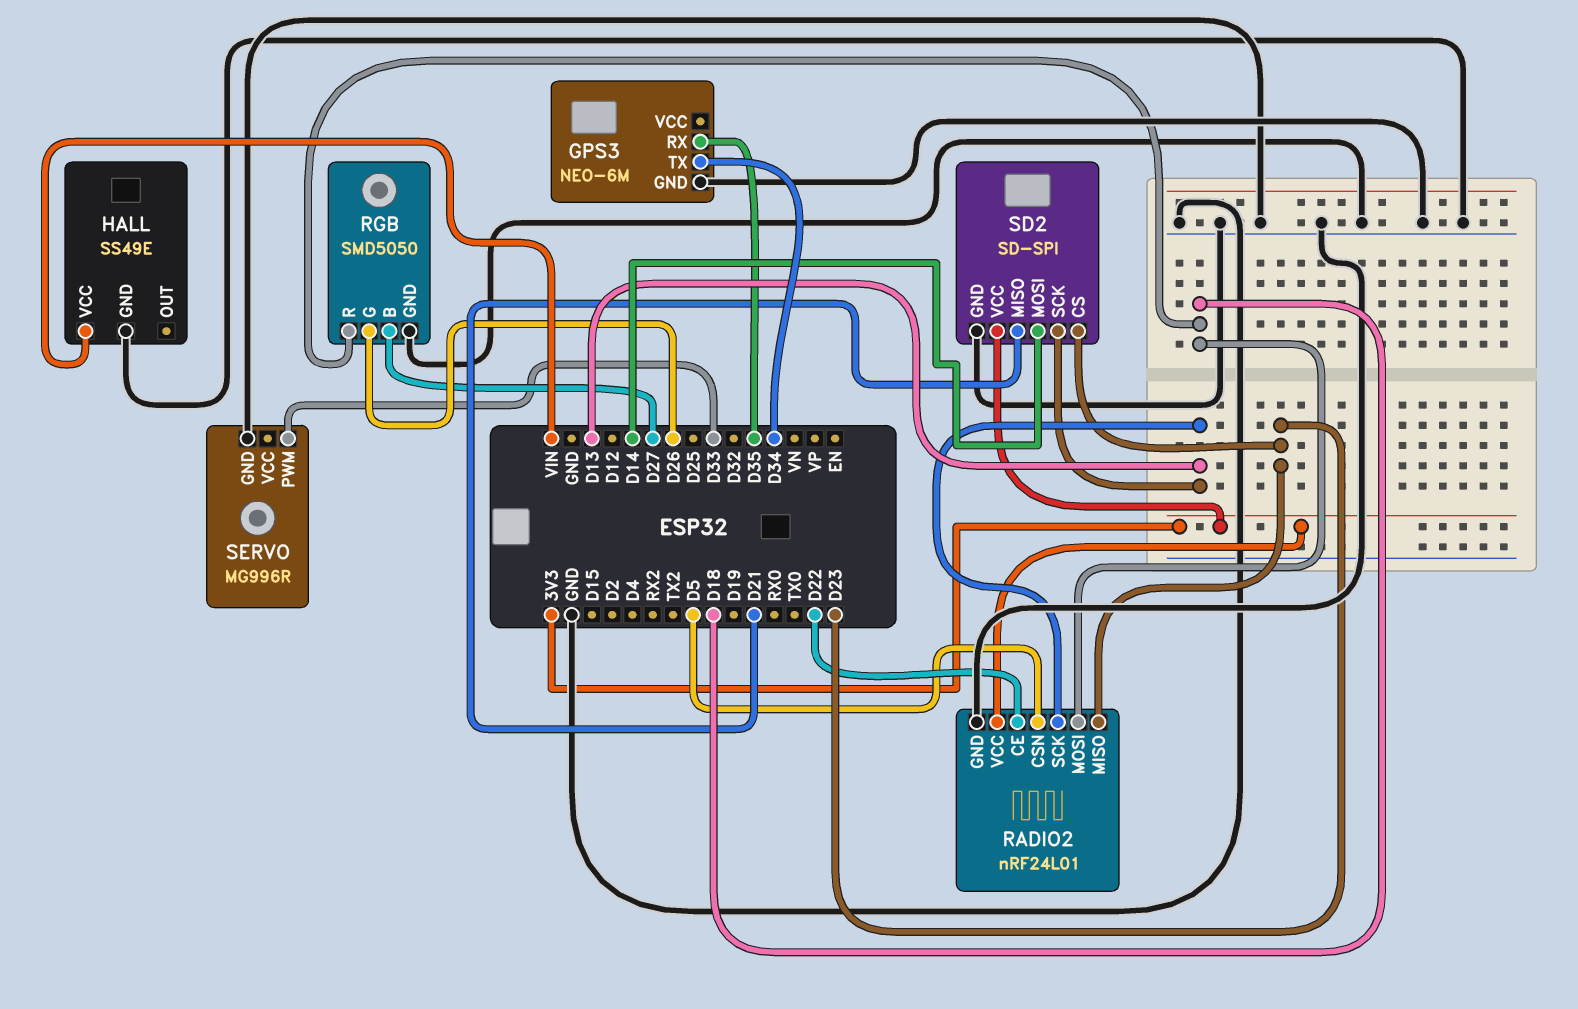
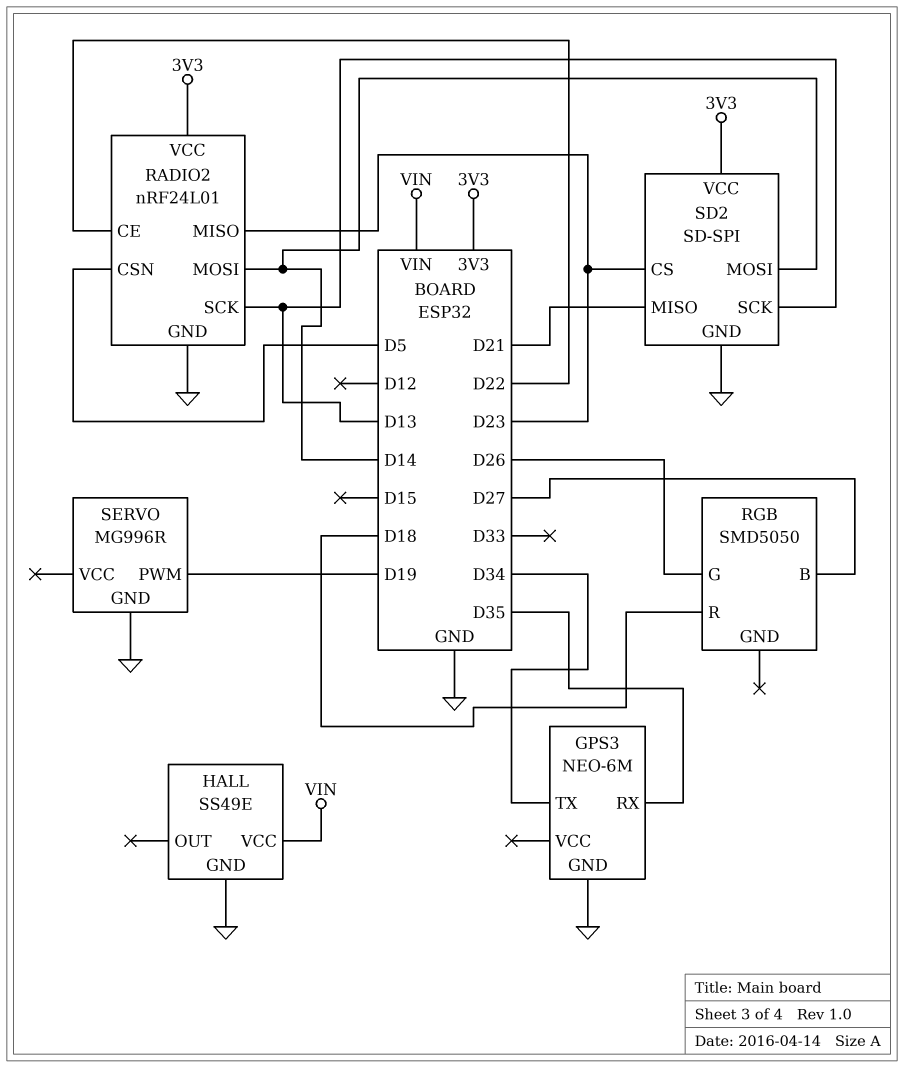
RADIO2 pin MOSI: D18 -> D14
RGB pin GND: GND -> none
SERVO pin PWM: D33 -> D19

